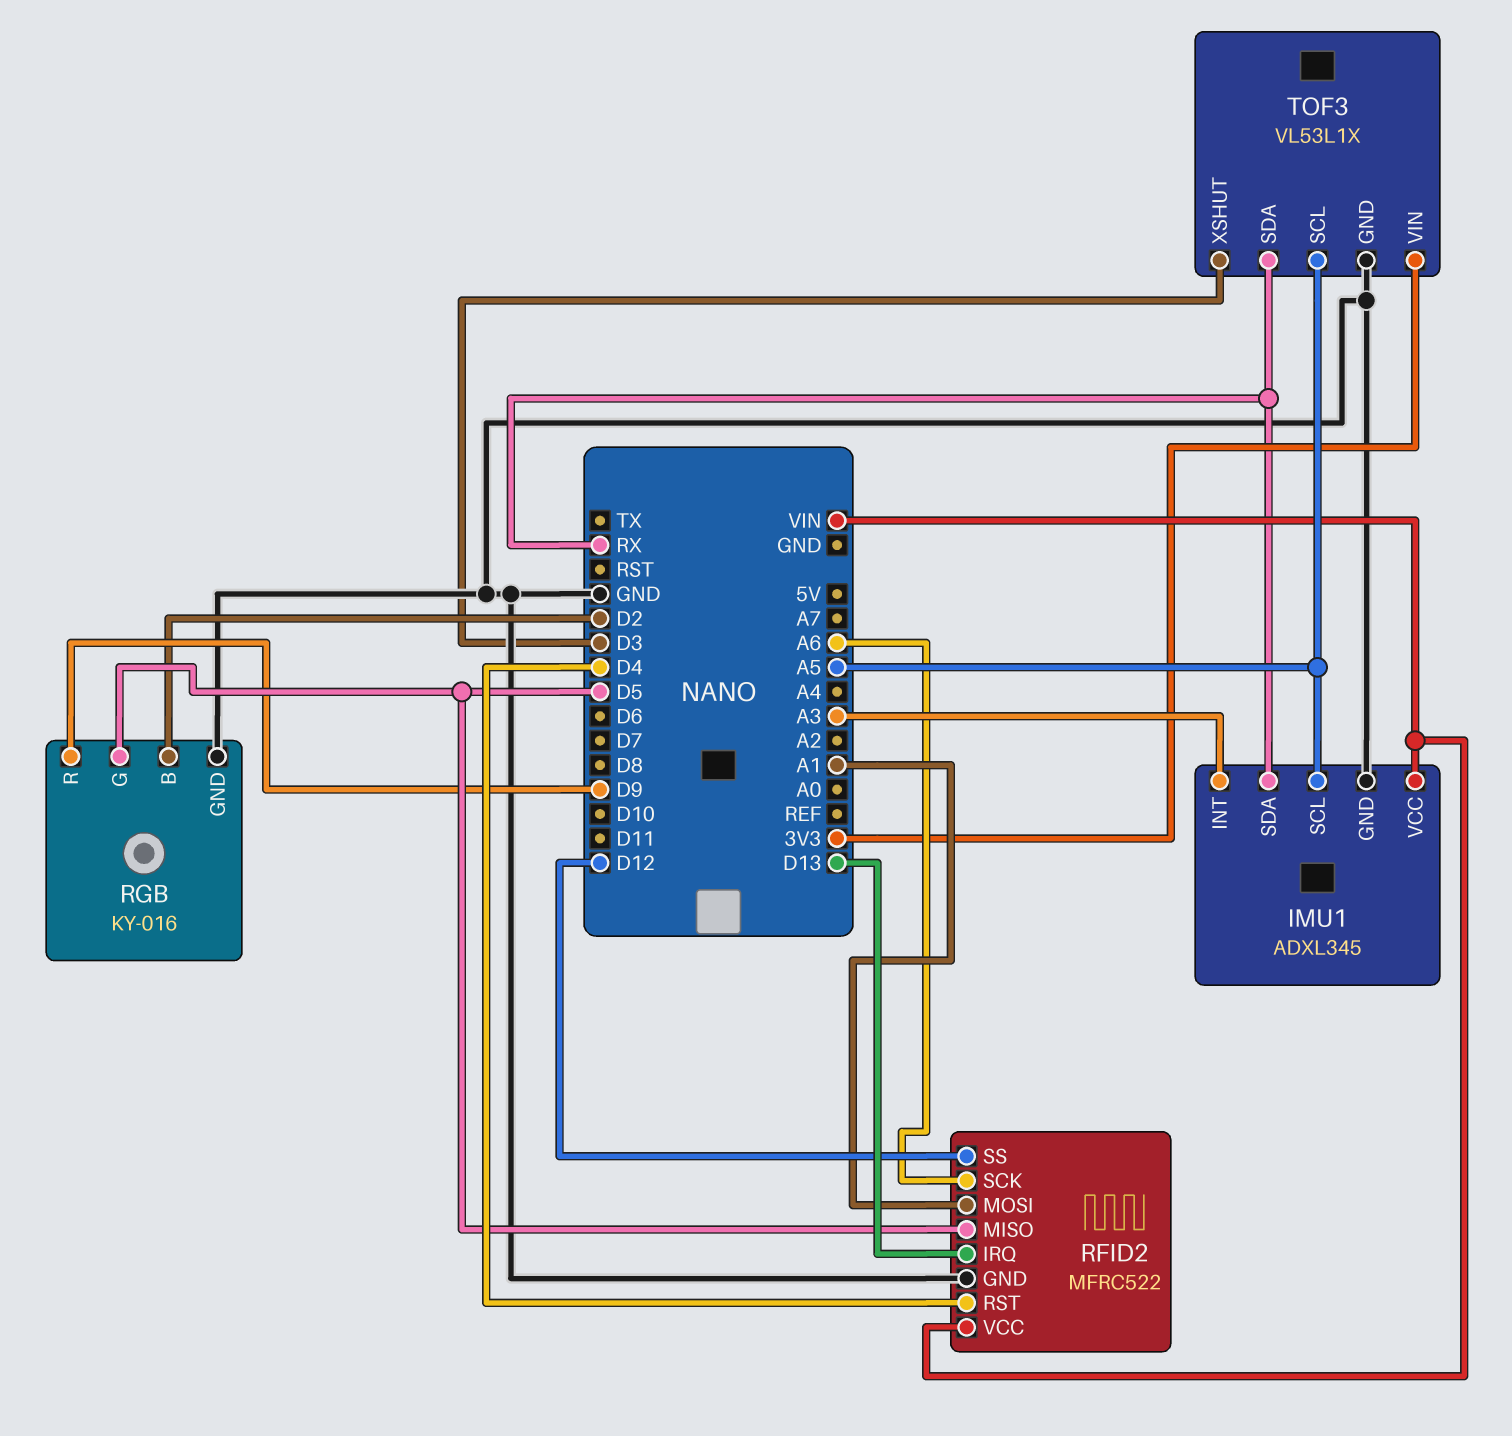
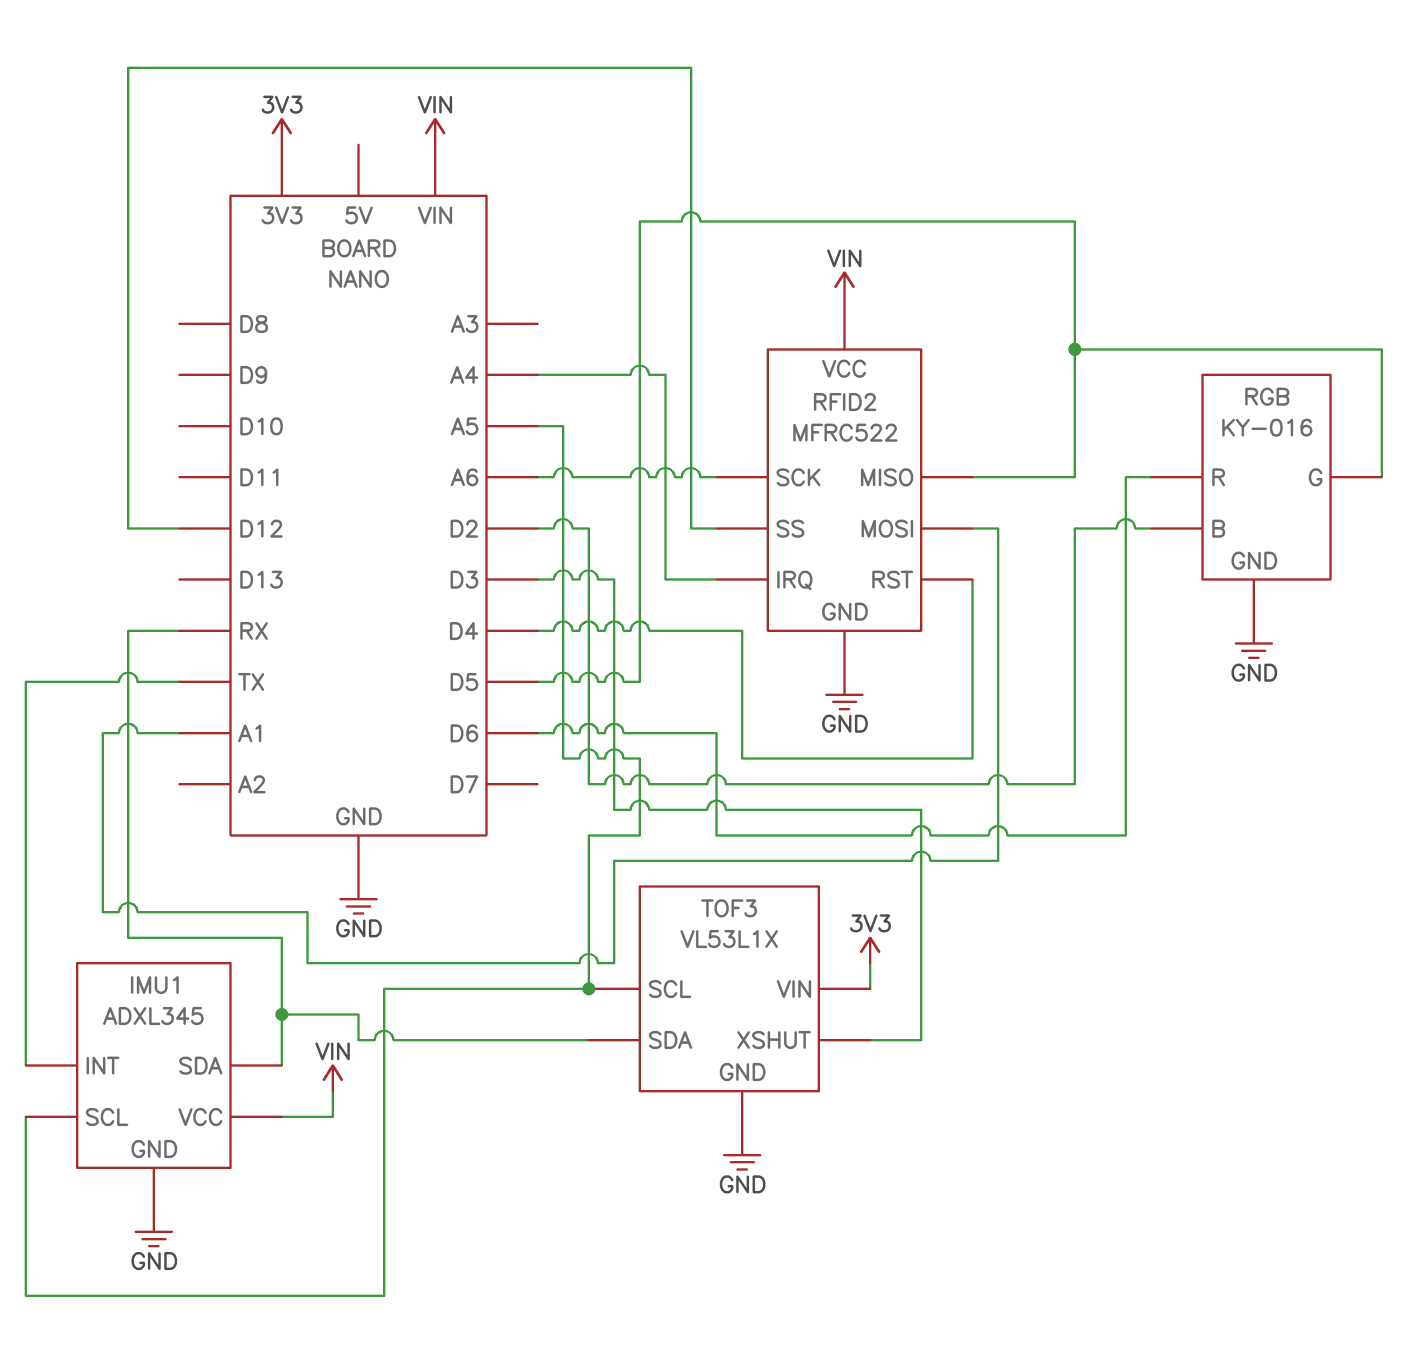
IMU1 pin INT: A3 -> TX
RFID2 pin IRQ: D13 -> A4
RGB pin R: D9 -> D6

